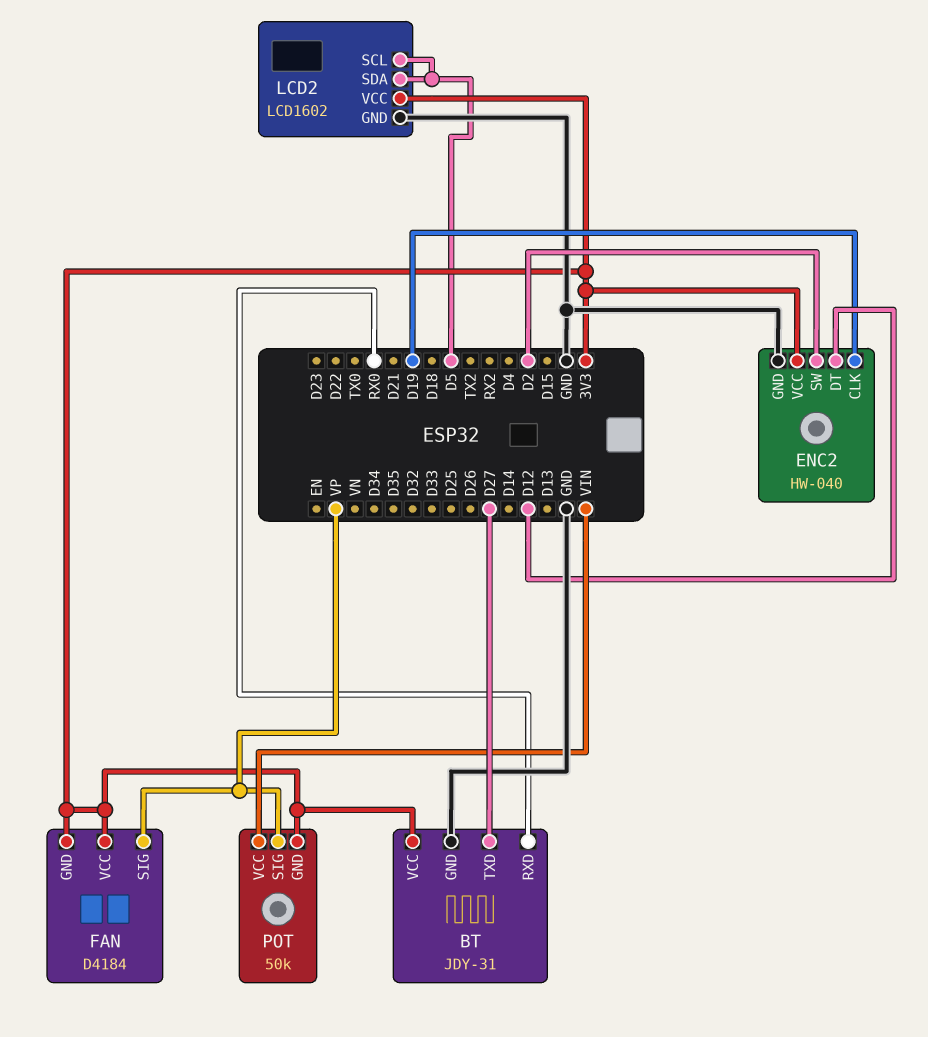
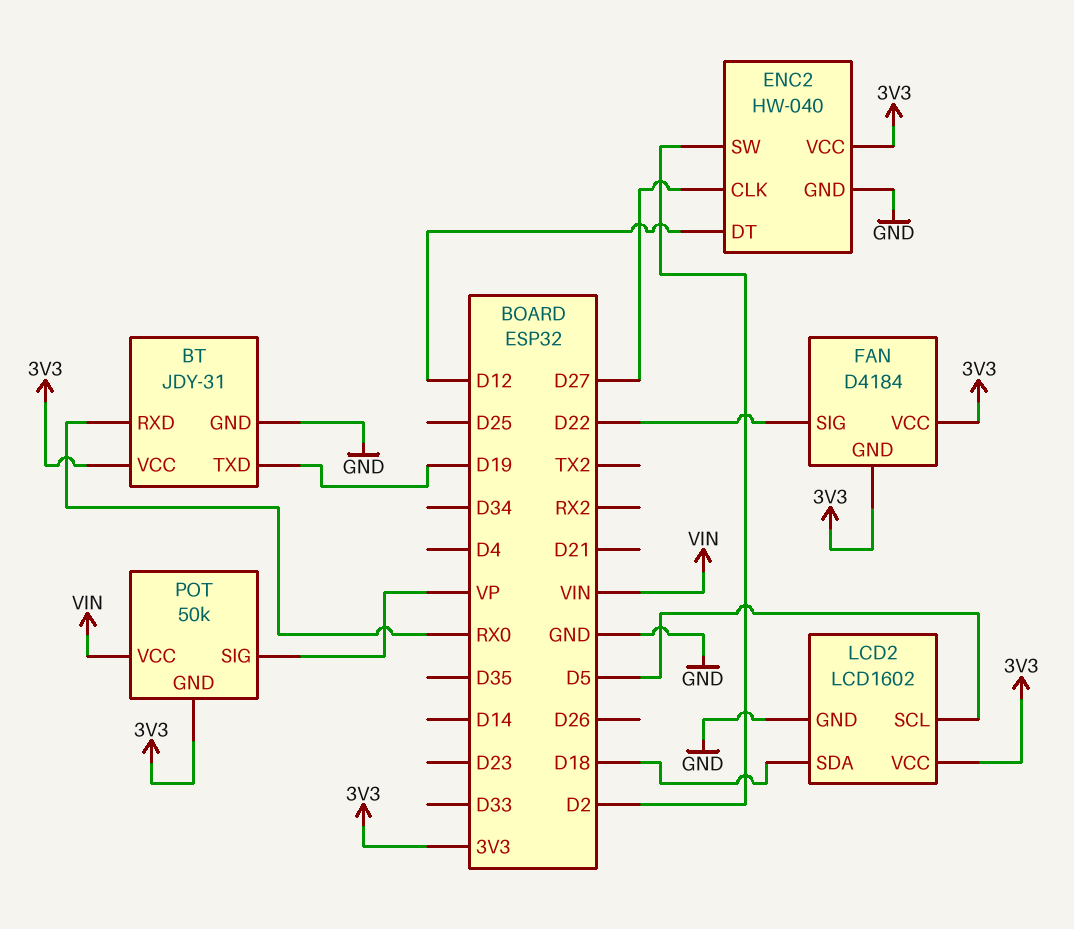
BT pin TXD: D27 -> D19
ENC2 pin CLK: D19 -> D27
FAN pin SIG: VP -> D22
LCD2 pin SDA: D5 -> D18

